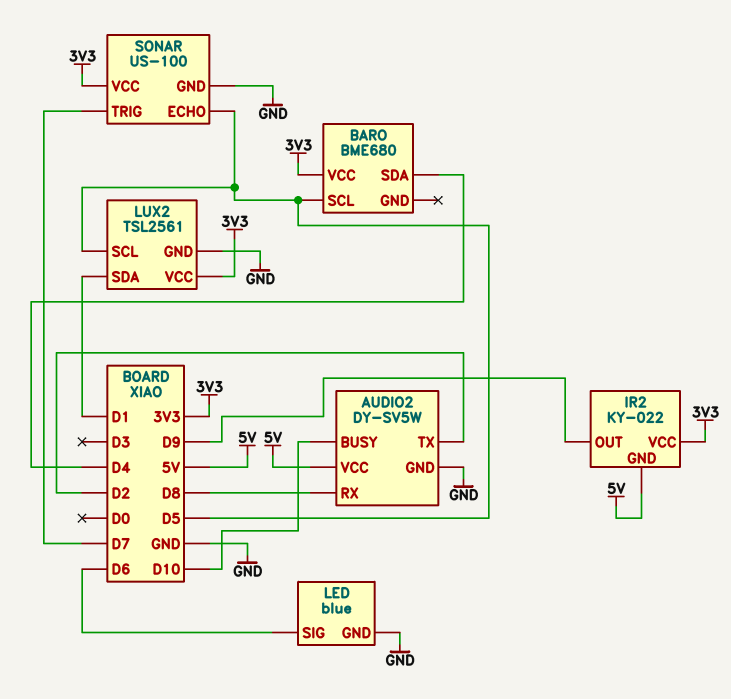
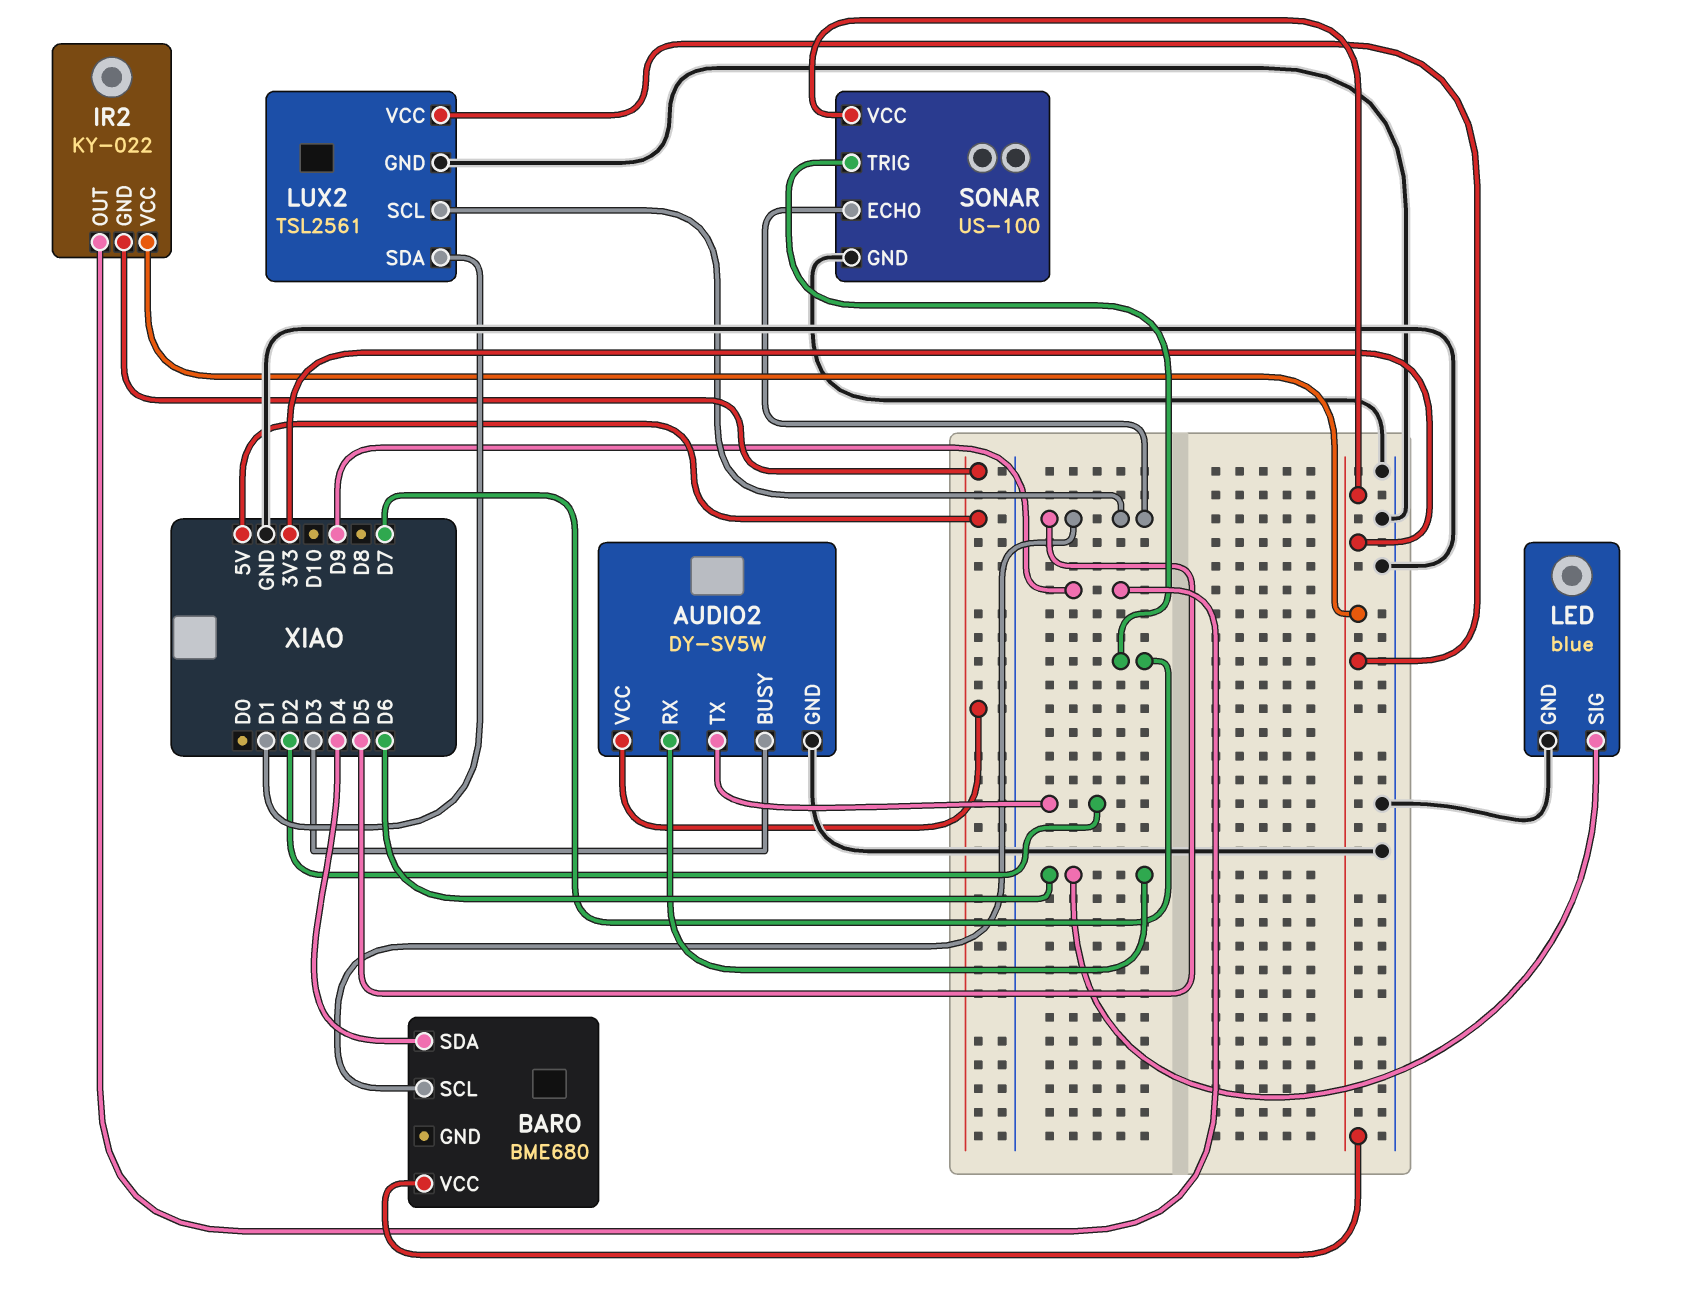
AUDIO2 pin BUSY: D10 -> D3
AUDIO2 pin RX: D8 -> D6

